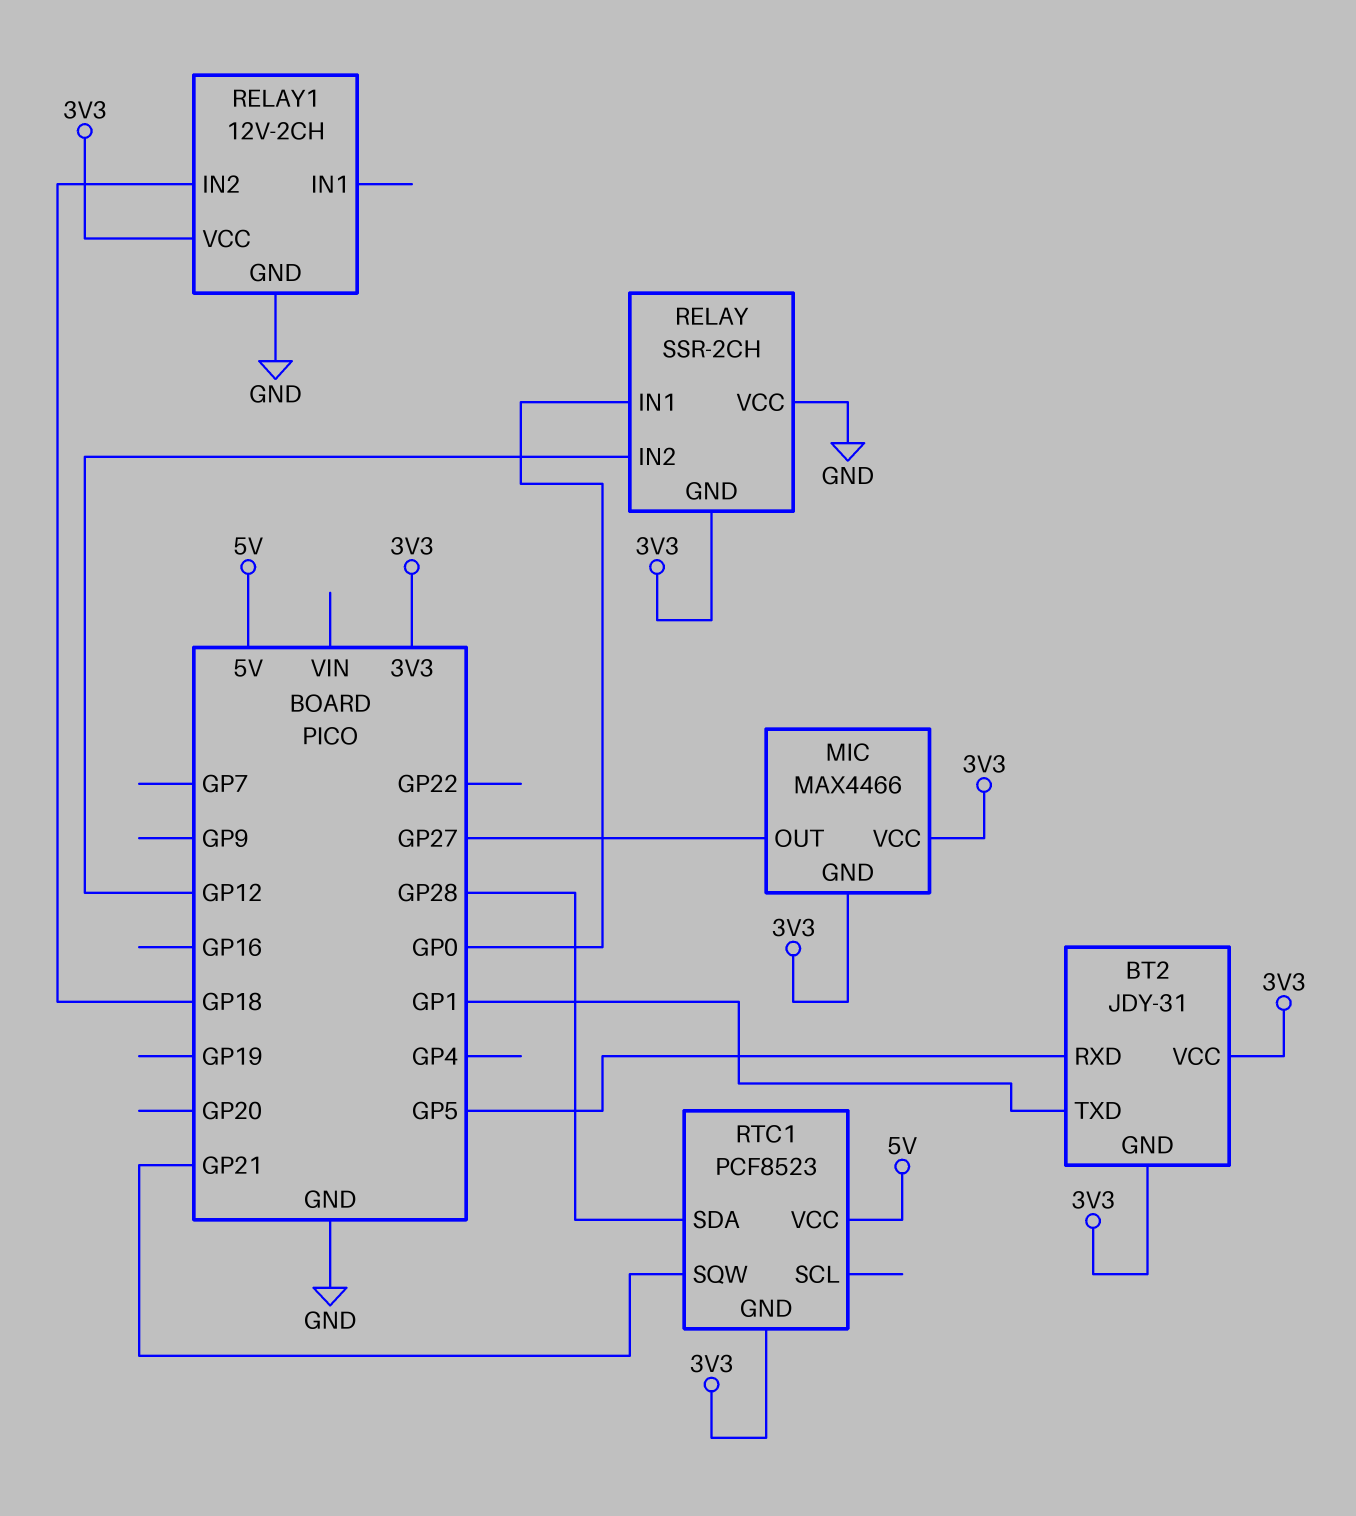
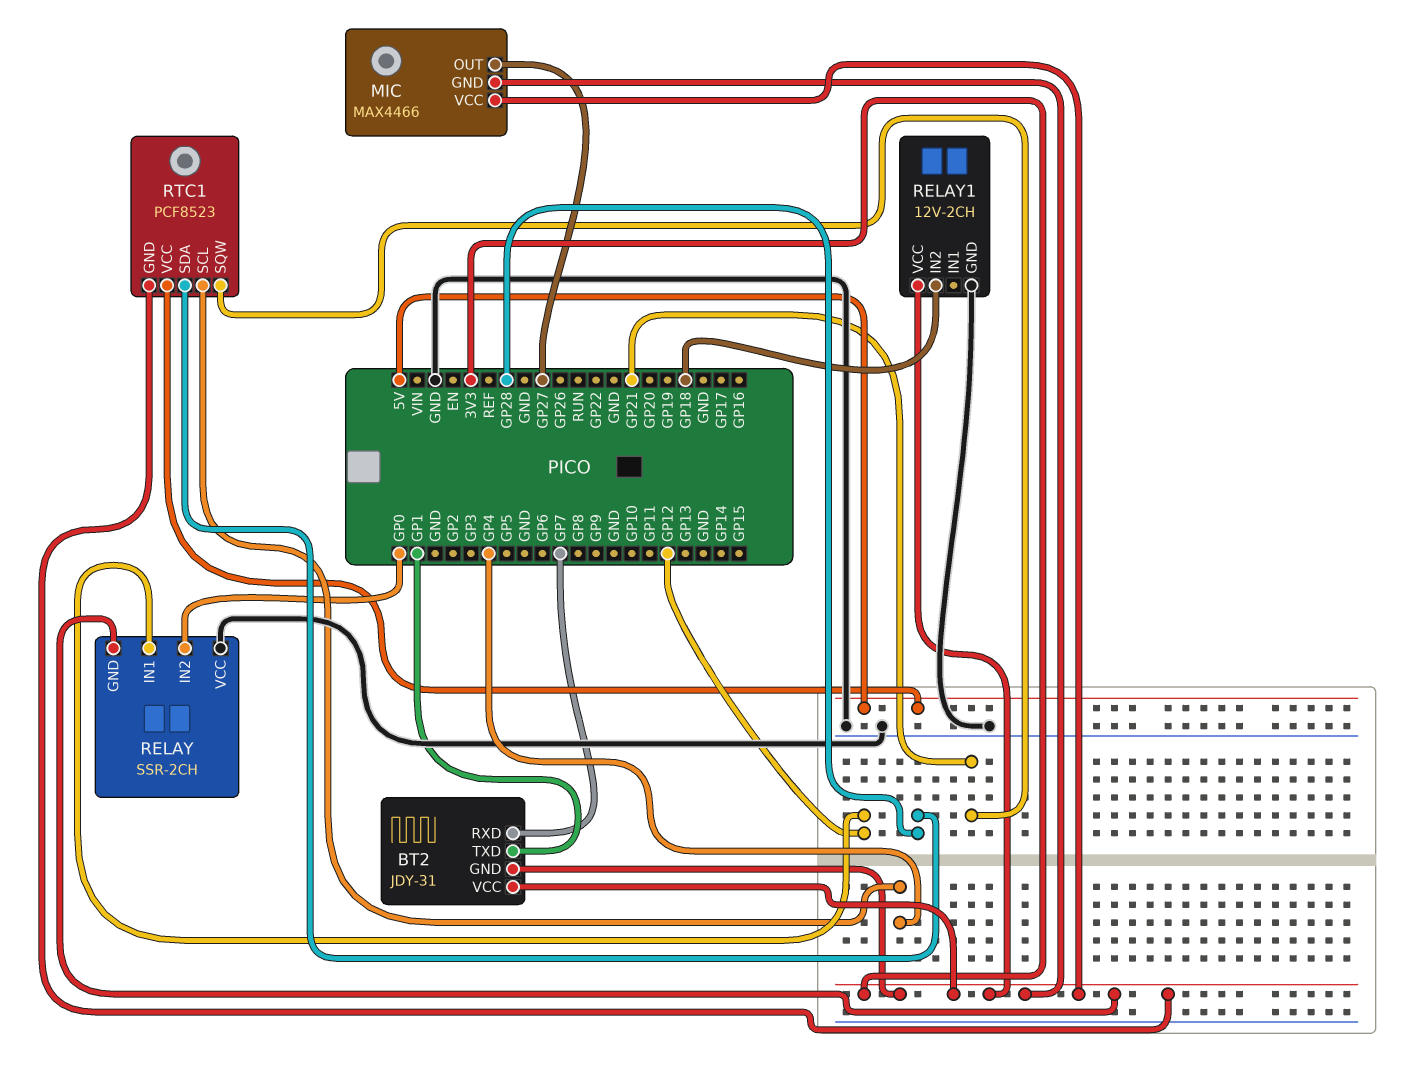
BT2 pin RXD: GP5 -> GP7
RELAY pin IN1: GP0 -> GP12
RELAY pin IN2: GP12 -> GP0
RTC1 pin SCL: none -> GP4

